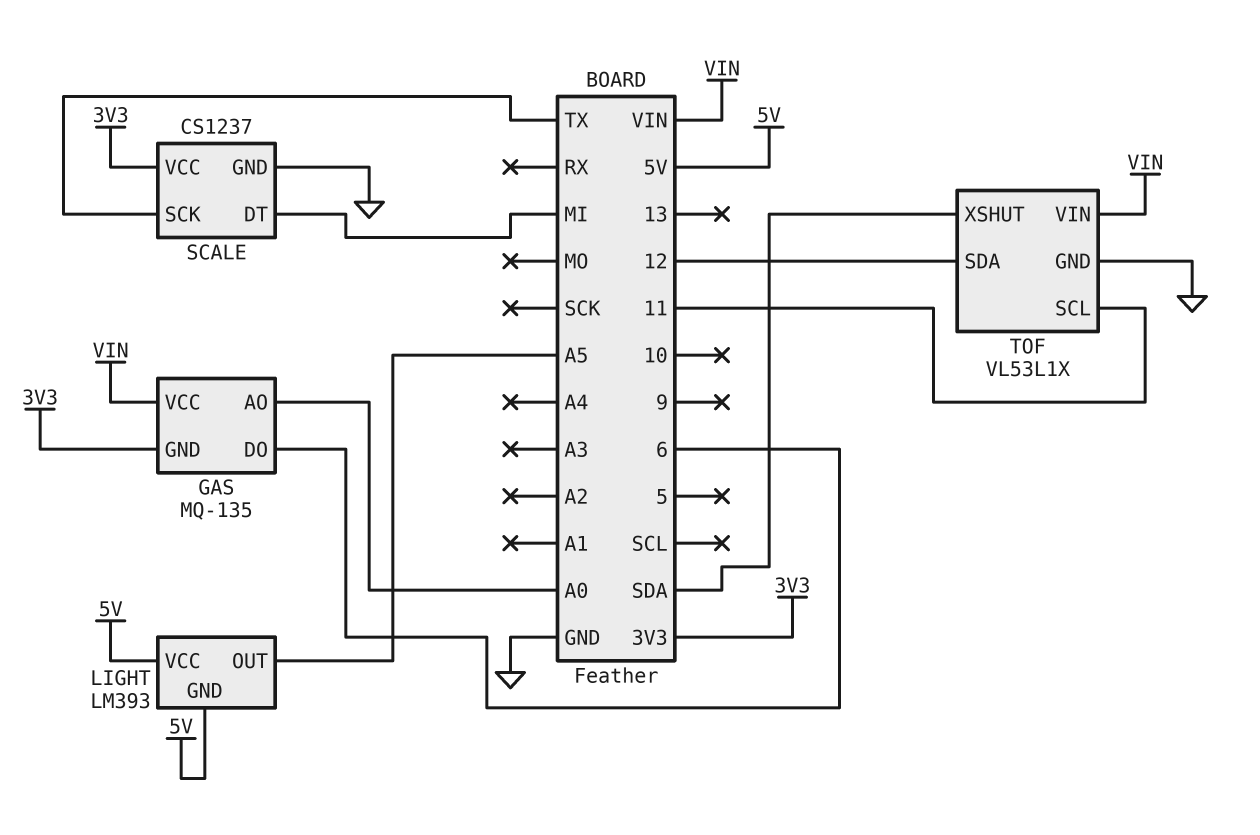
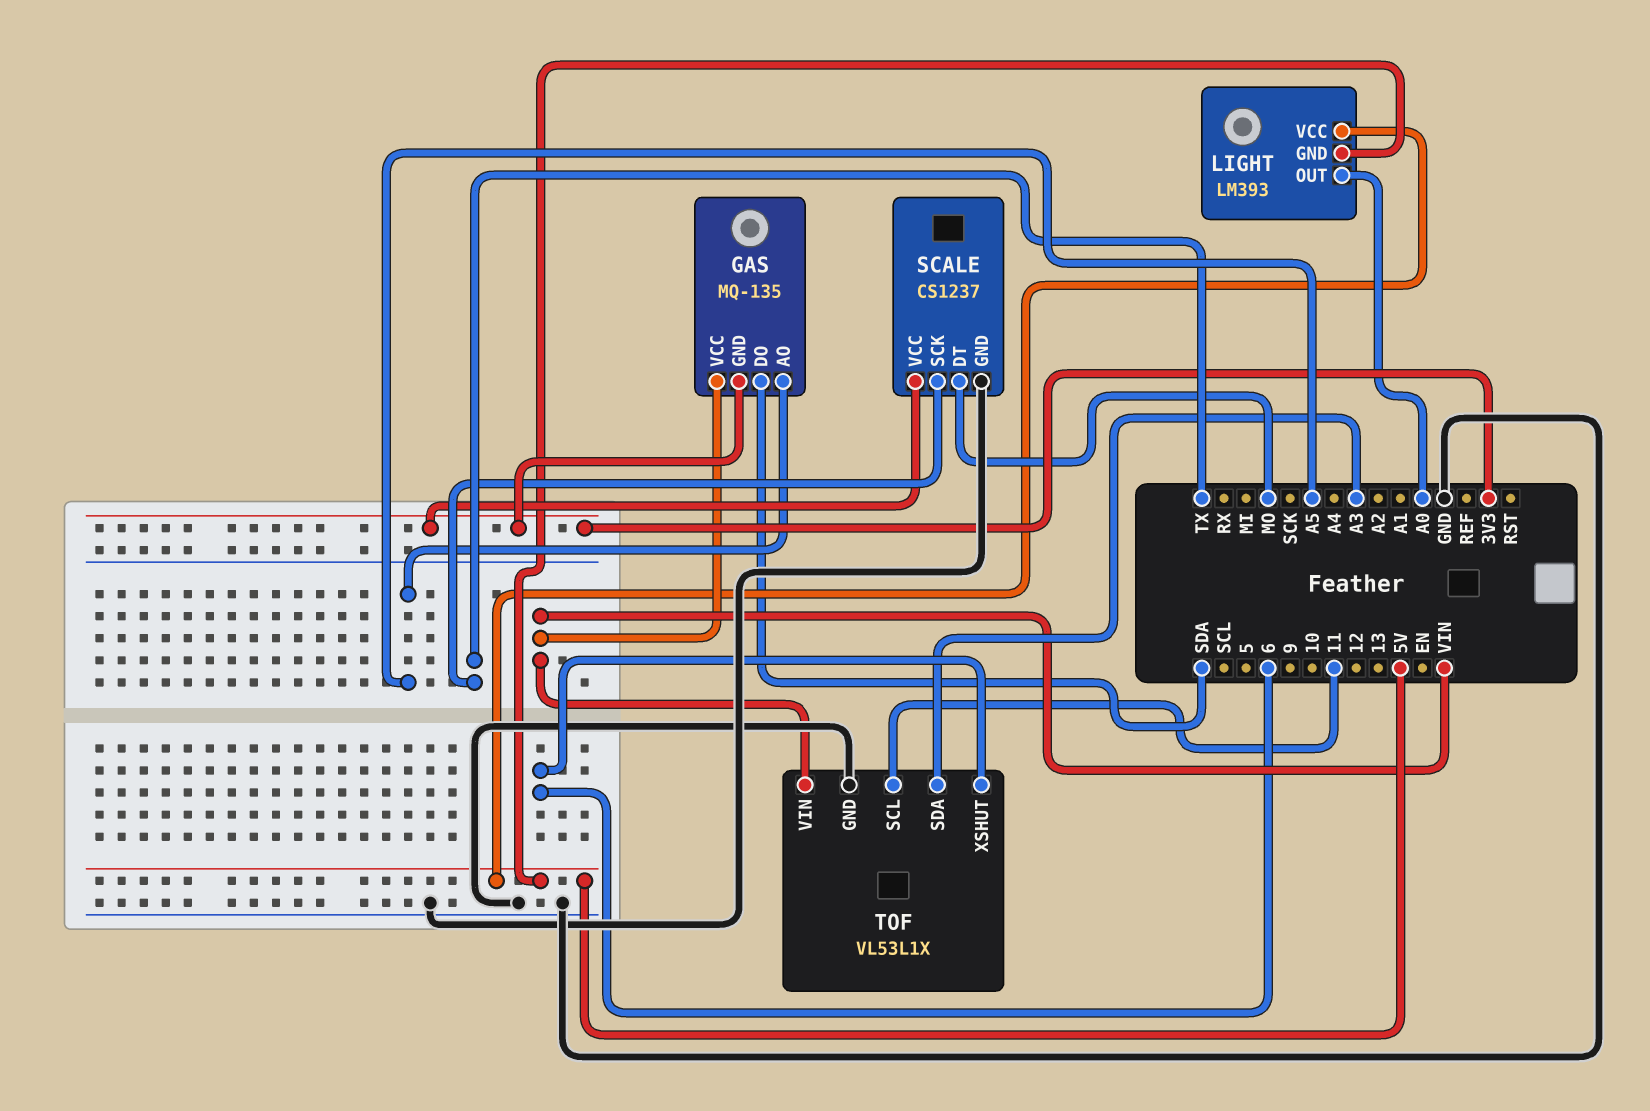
GAS pin AO: A0 -> A5
GAS pin DO: 6 -> SDA
LIGHT pin OUT: A5 -> A0
SCALE pin DT: MI -> MO
TOF pin SDA: 12 -> A3
TOF pin XSHUT: SDA -> 6

